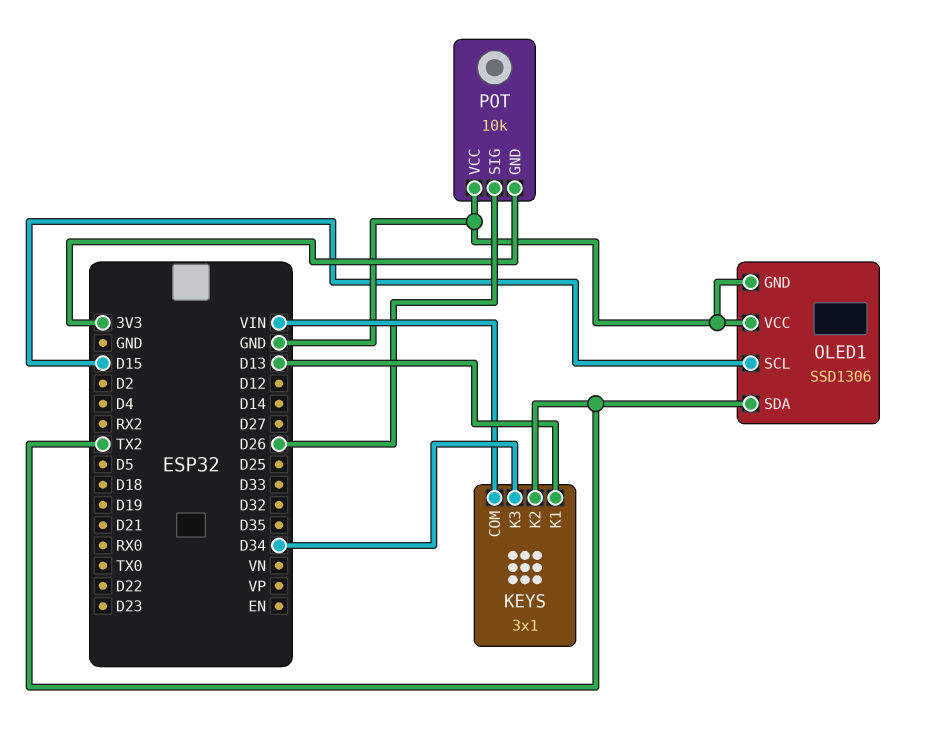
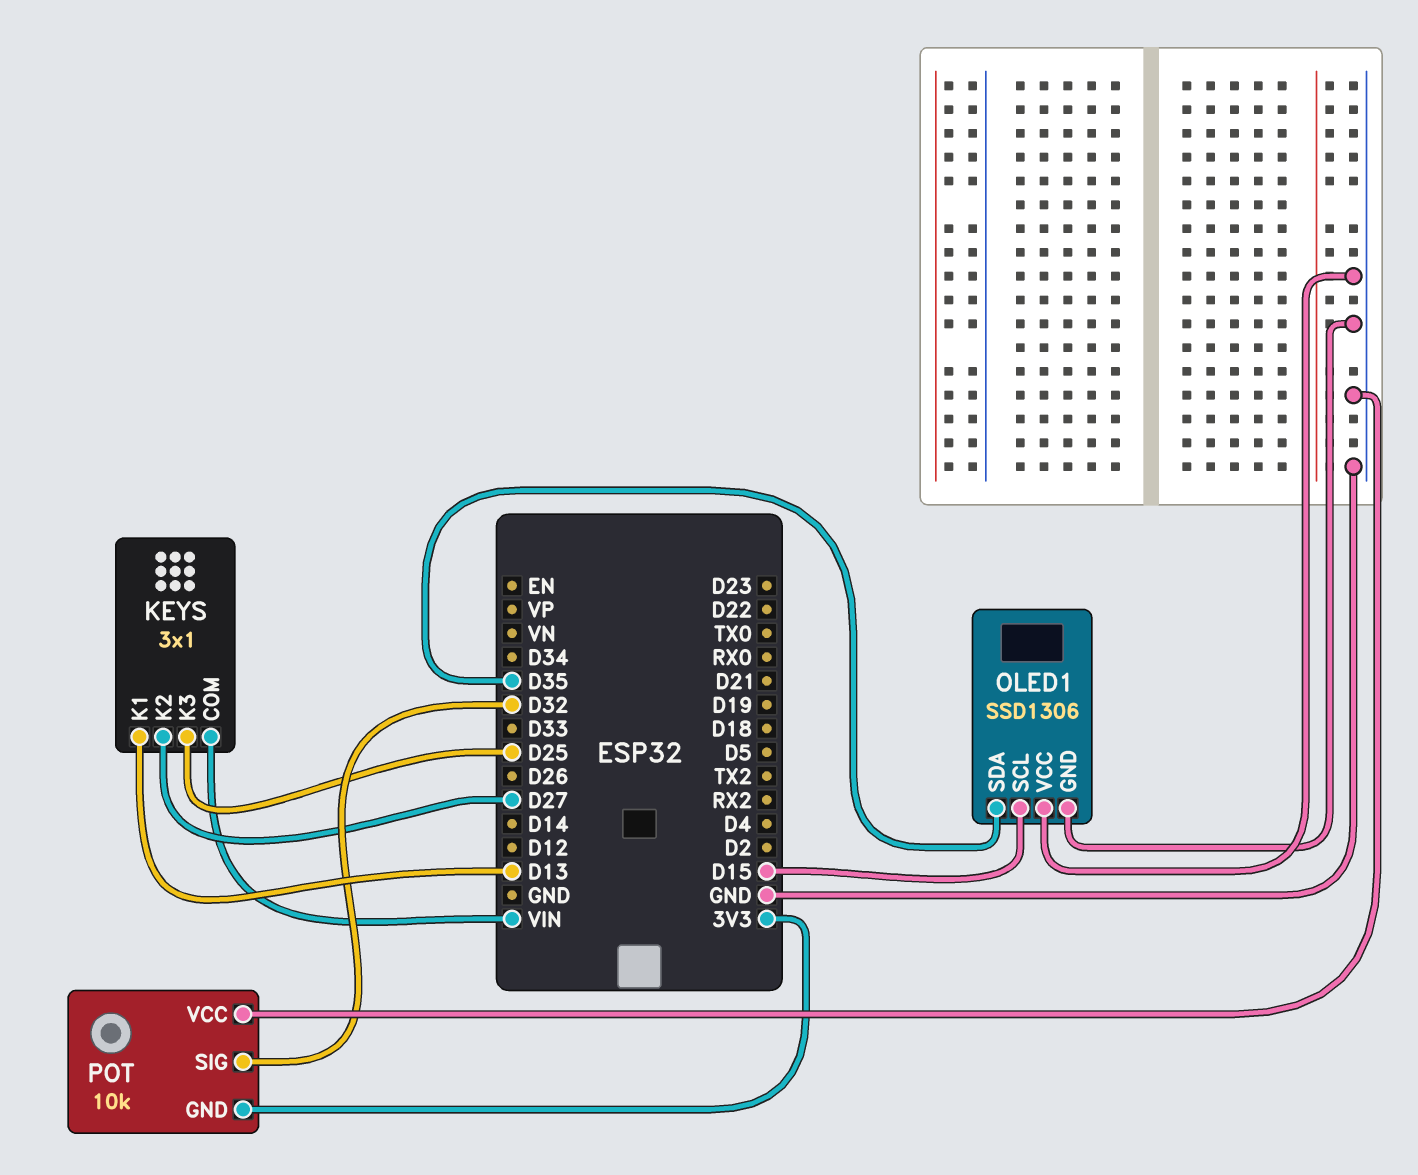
KEYS pin K2: TX2 -> D27
KEYS pin K3: D34 -> D25
OLED1 pin SDA: TX2 -> D35
POT pin SIG: D26 -> D32

